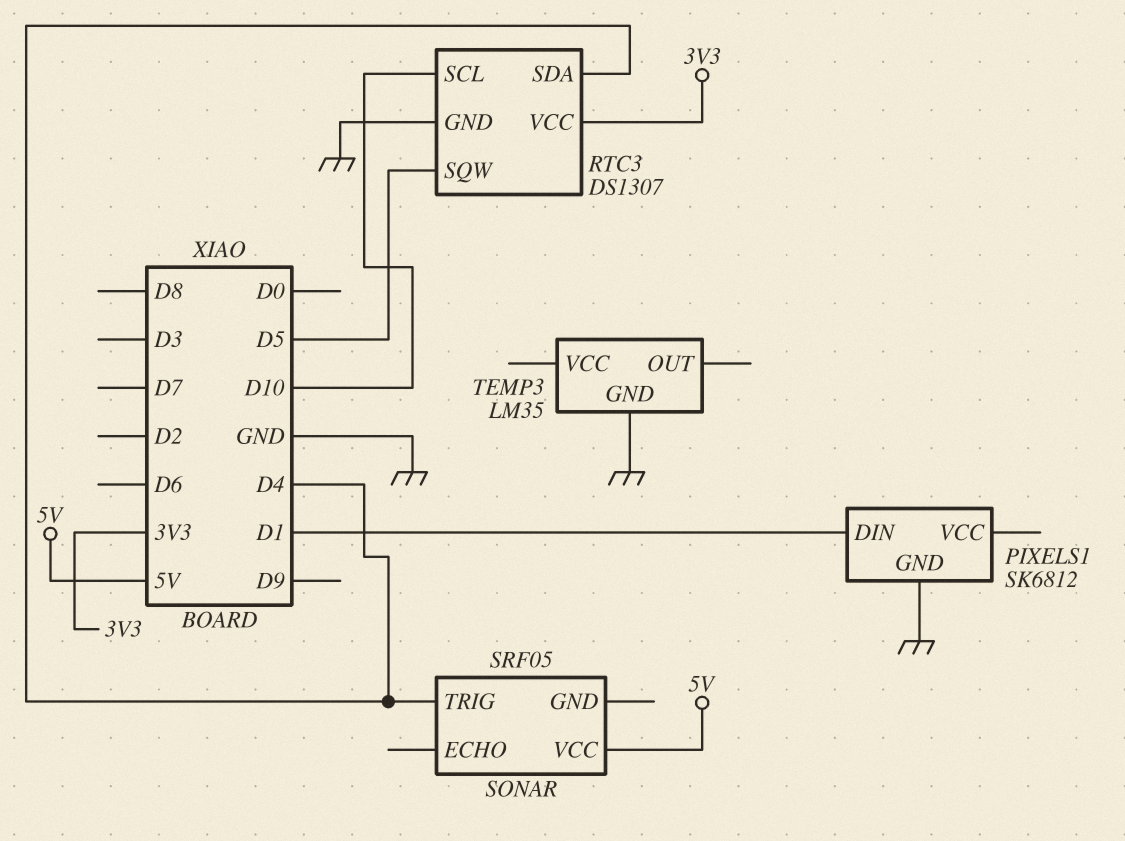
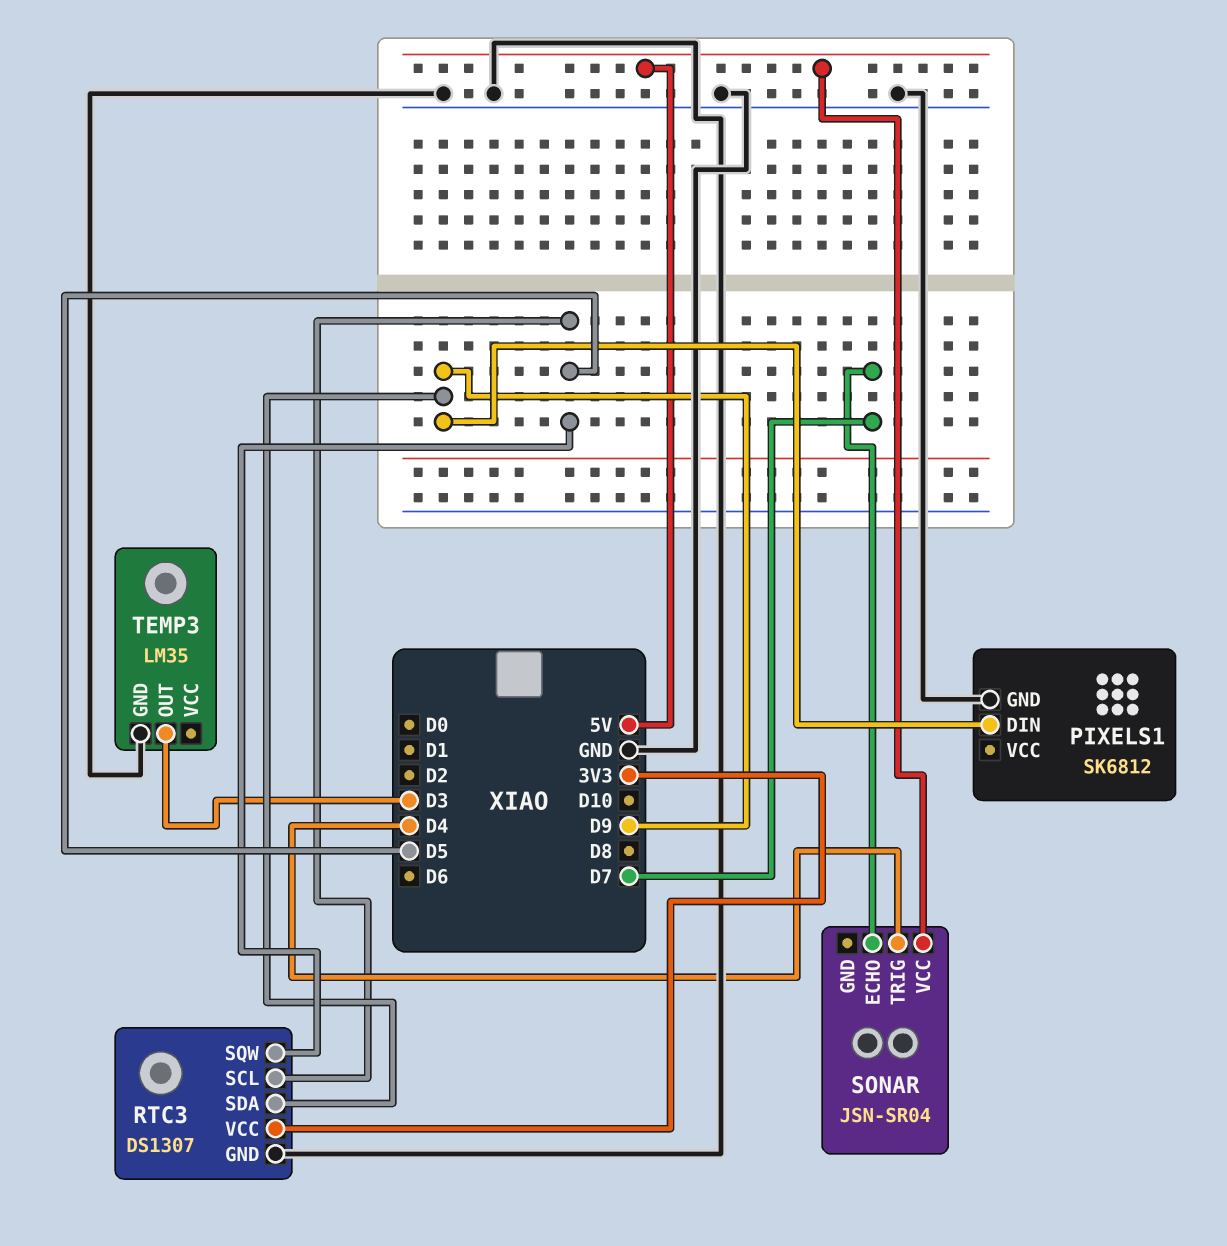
PIXELS1 pin DIN: D1 -> D9
RTC3 pin SCL: D10 -> D5
RTC3 pin SDA: D4 -> D9
SONAR: SRF05 -> JSN-SR04
SONAR pin ECHO: none -> D7
TEMP3 pin OUT: none -> D3

